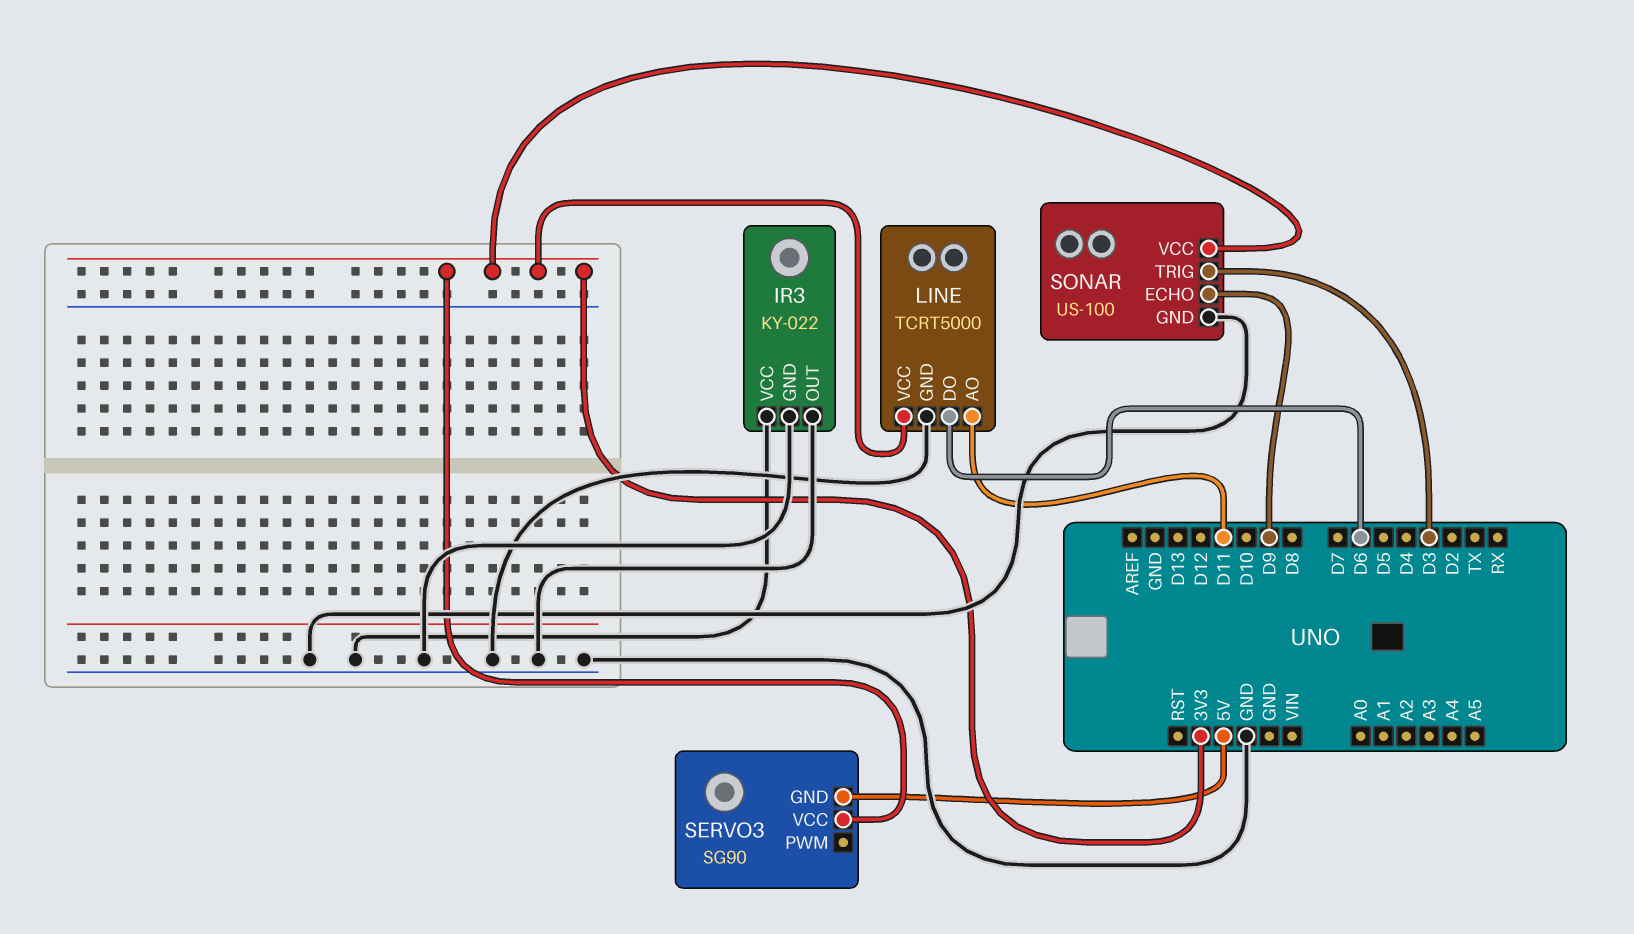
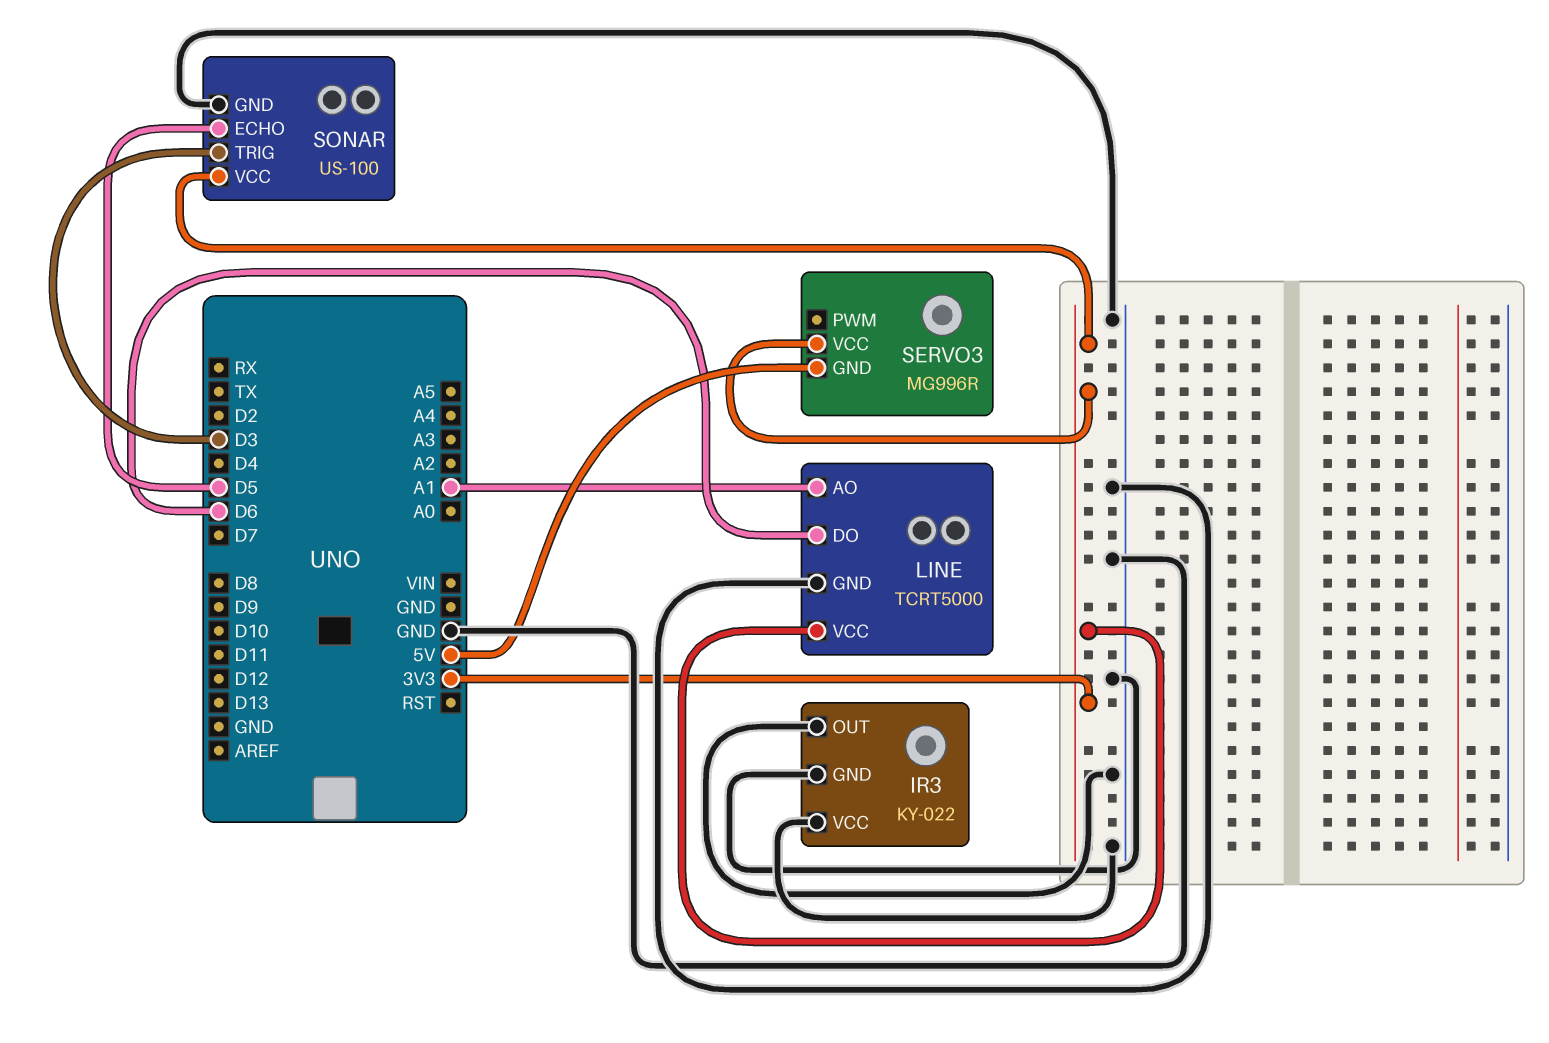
LINE pin AO: D11 -> A1
SERVO3: SG90 -> MG996R
SONAR pin ECHO: D9 -> D5

